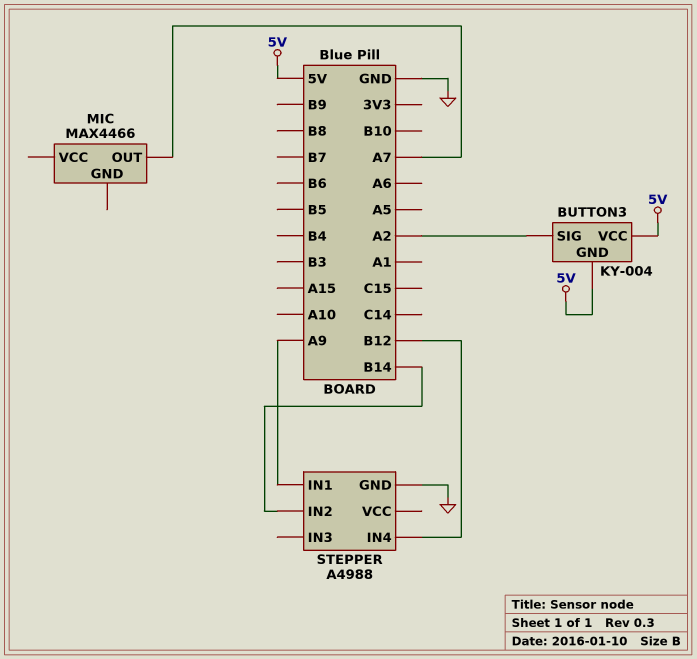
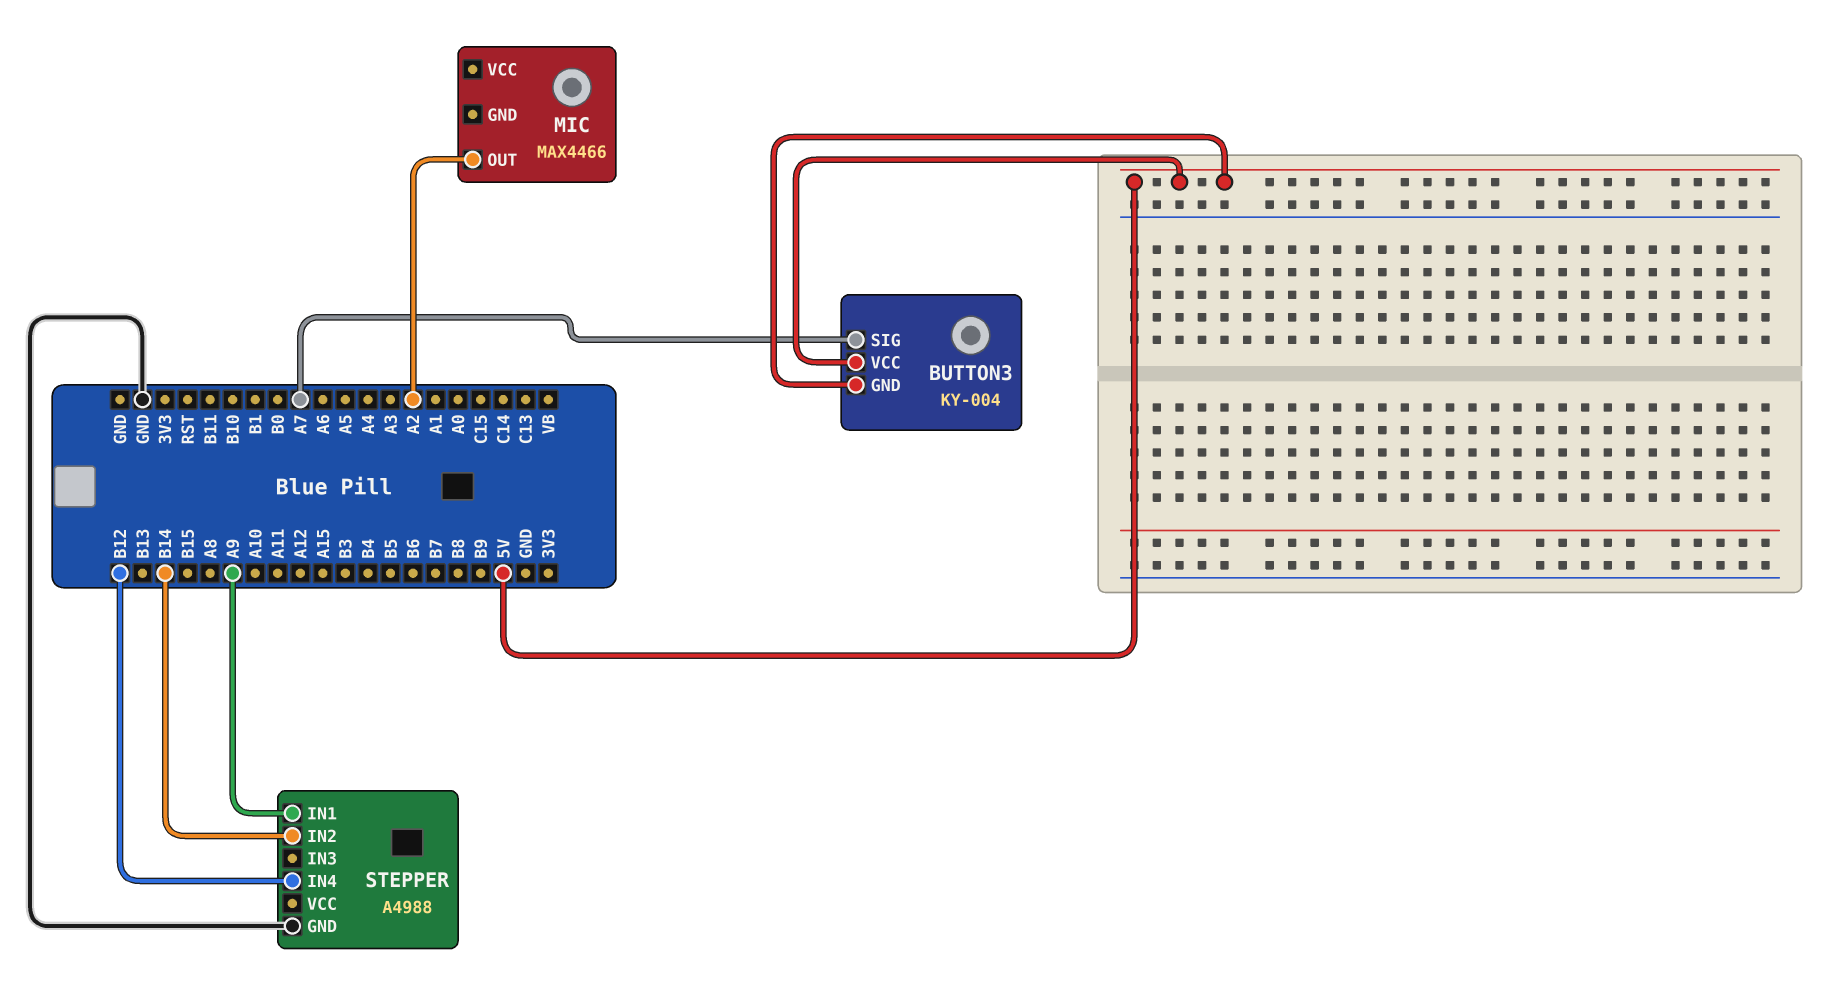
BUTTON3 pin SIG: A2 -> A7
MIC pin OUT: A7 -> A2

